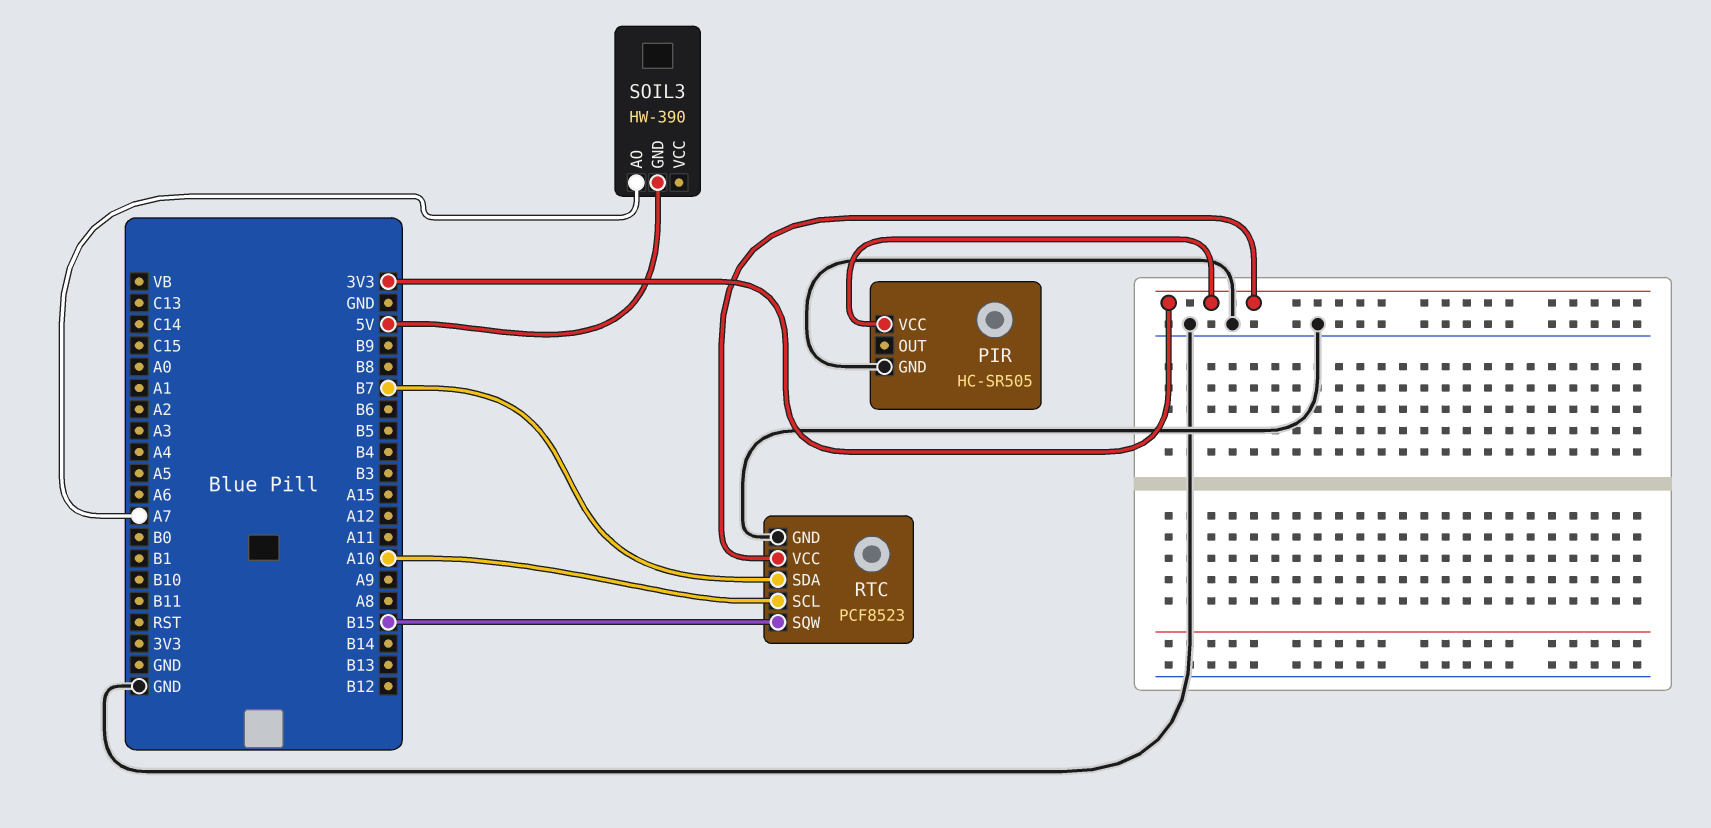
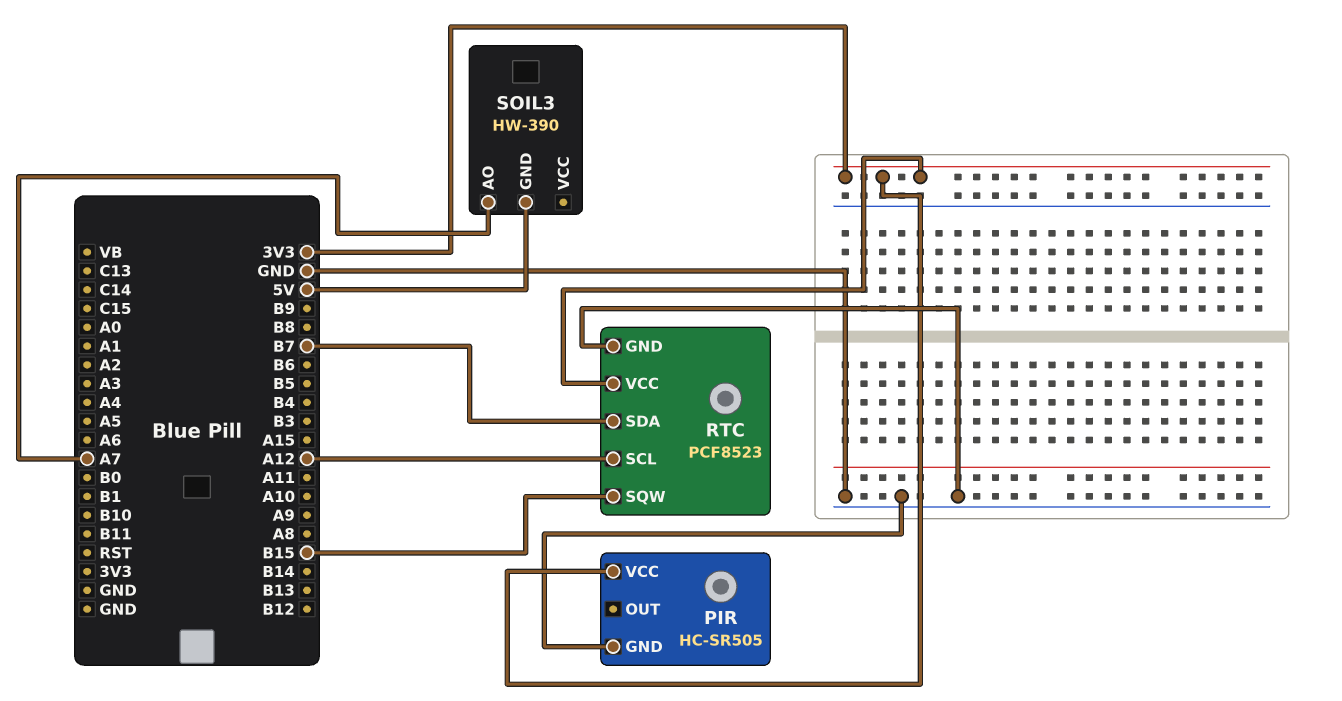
RTC pin SCL: A10 -> A12

